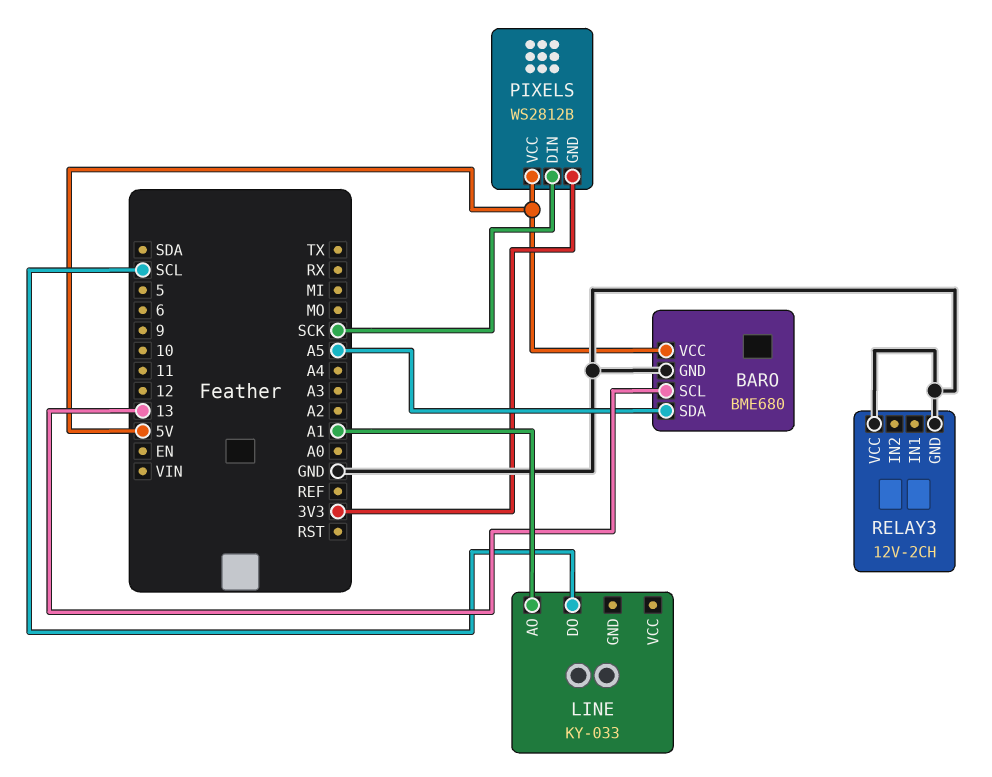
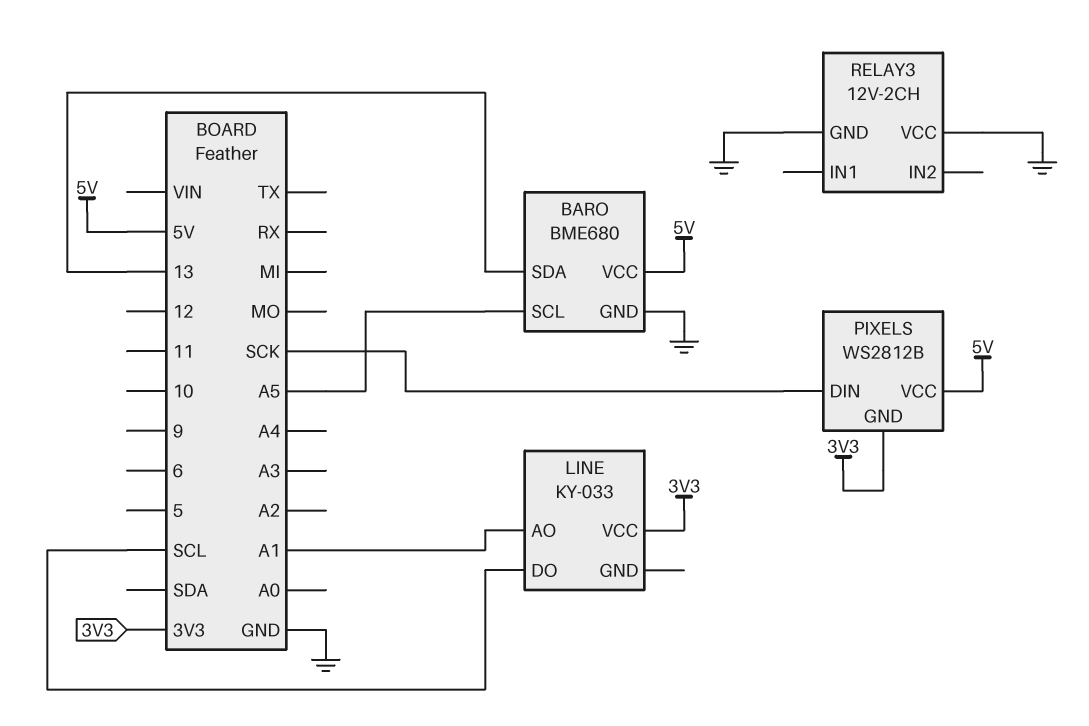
BARO pin SCL: 13 -> A5
BARO pin SDA: A5 -> 13
LINE pin VCC: none -> 3V3

